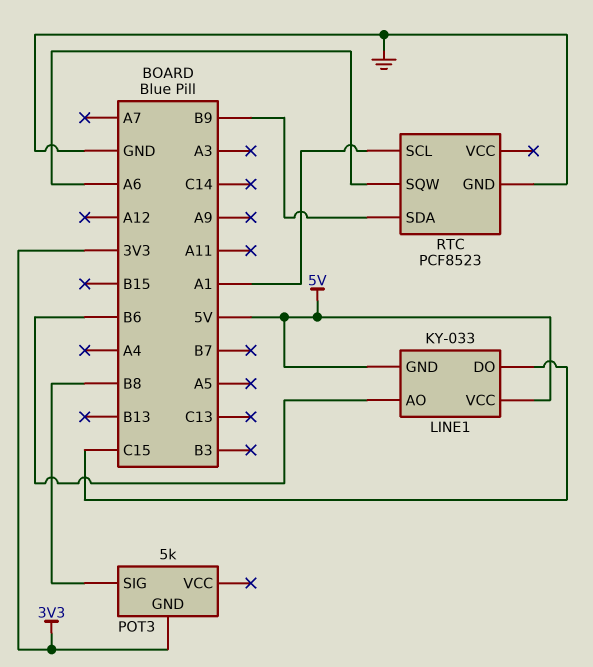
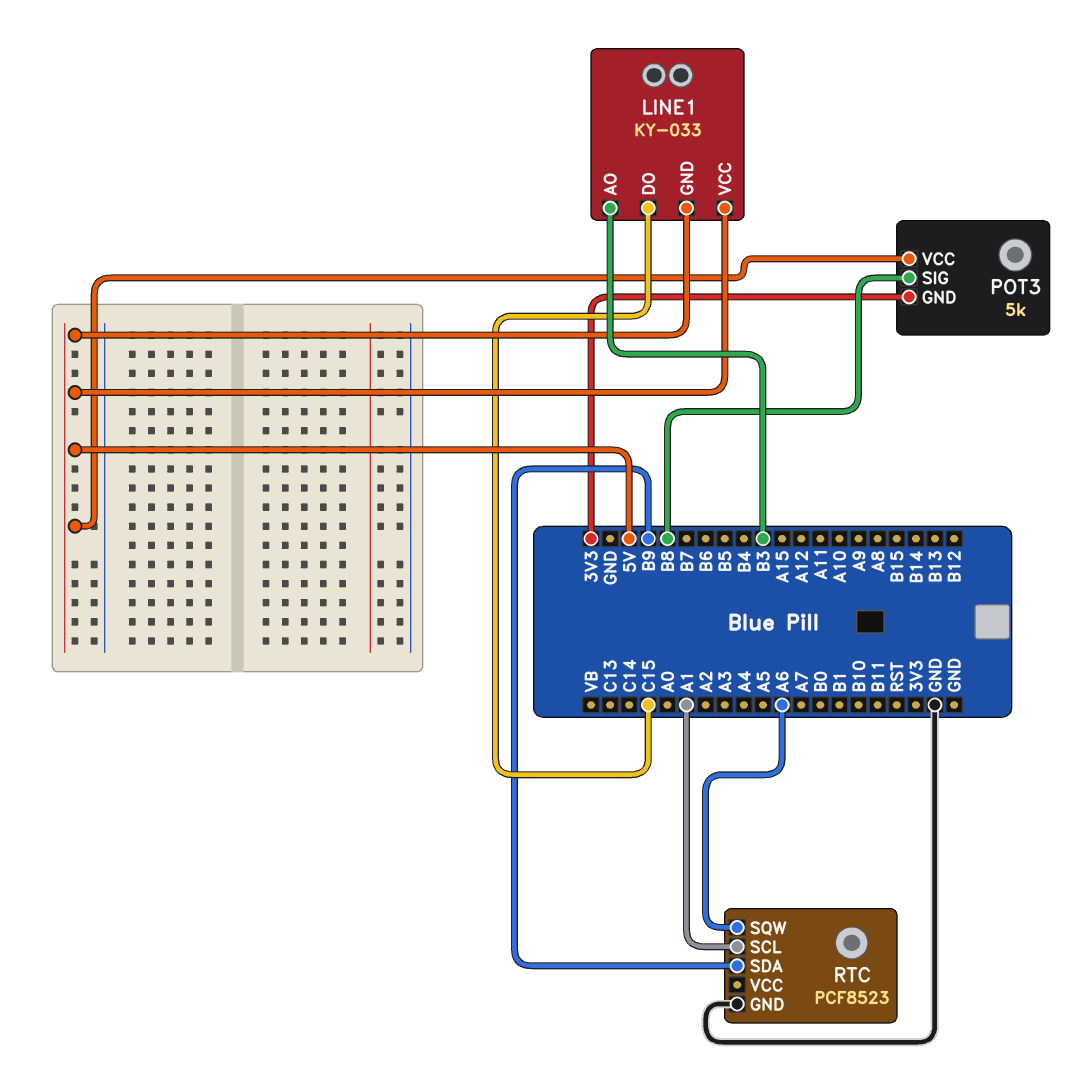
LINE1 pin AO: B6 -> B3
POT3 pin VCC: none -> 5V

